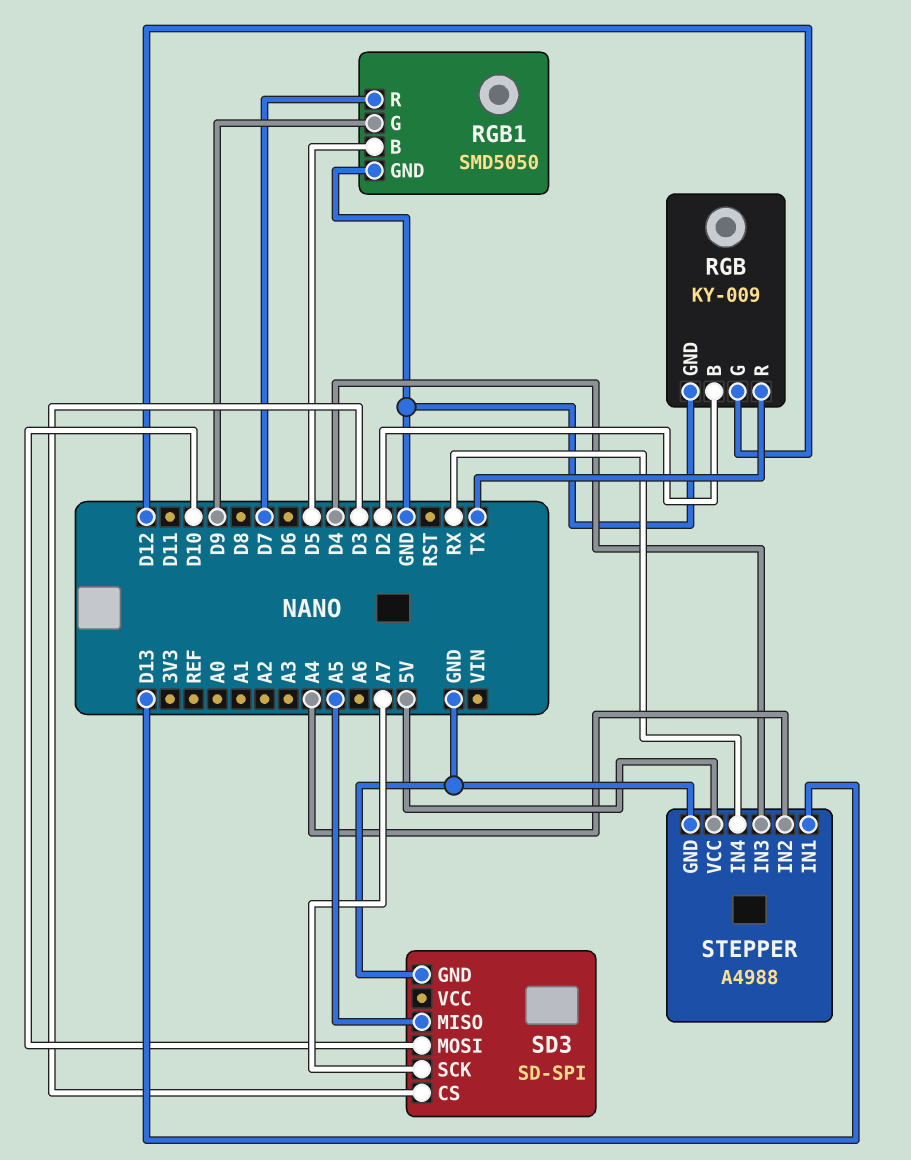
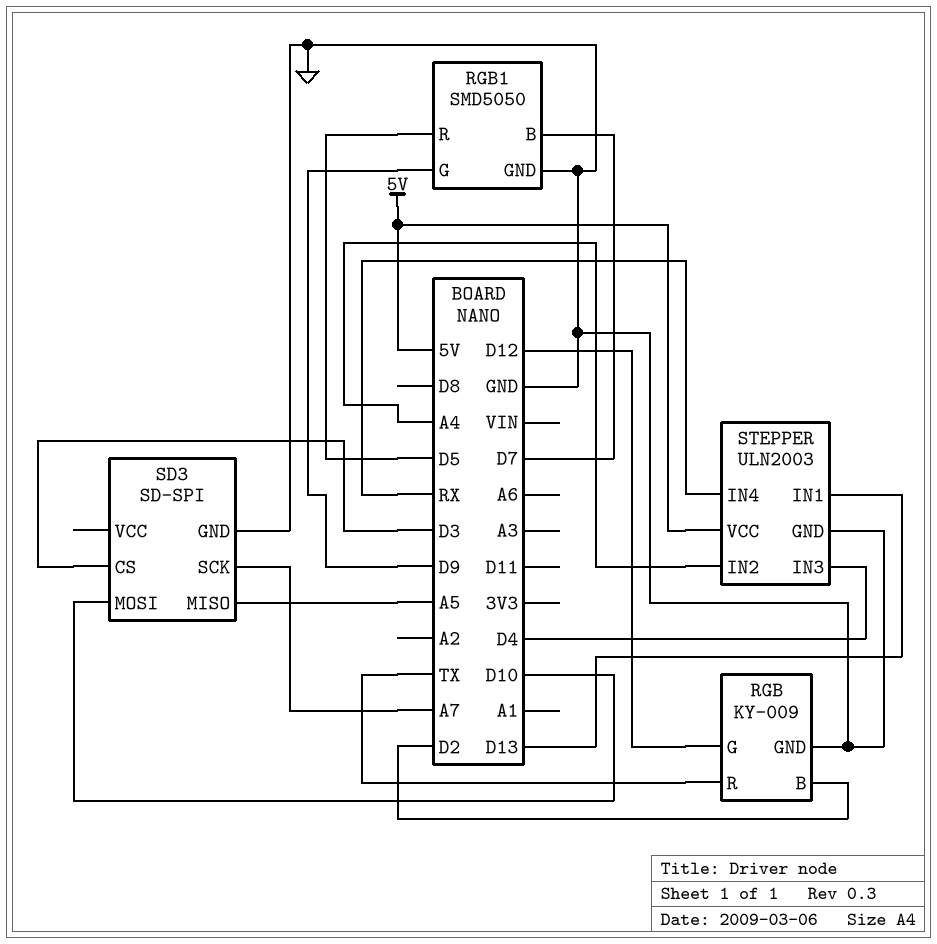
RGB1 pin B: D5 -> D7
RGB1 pin R: D7 -> D5
STEPPER: A4988 -> ULN2003

